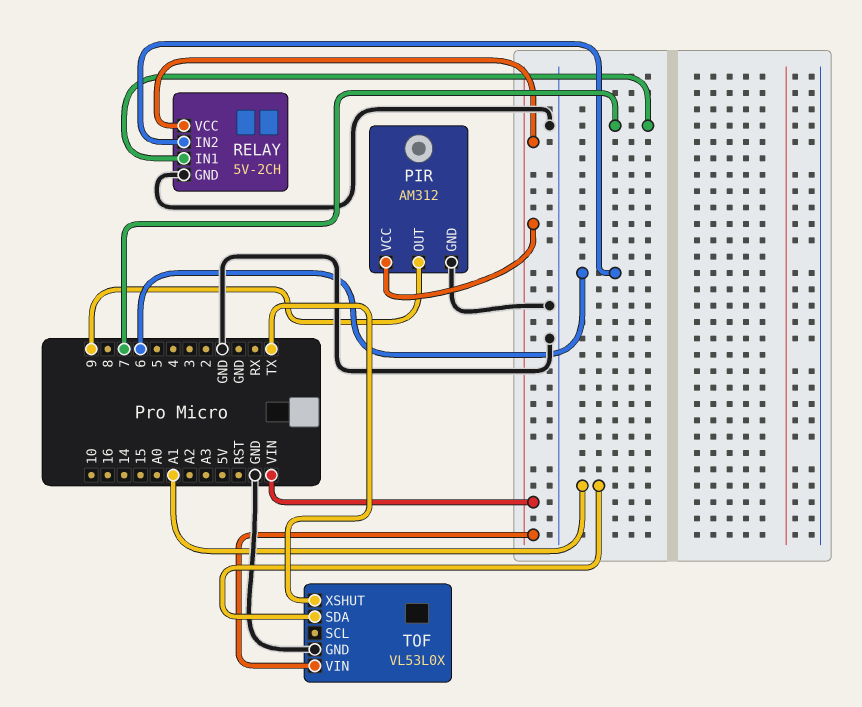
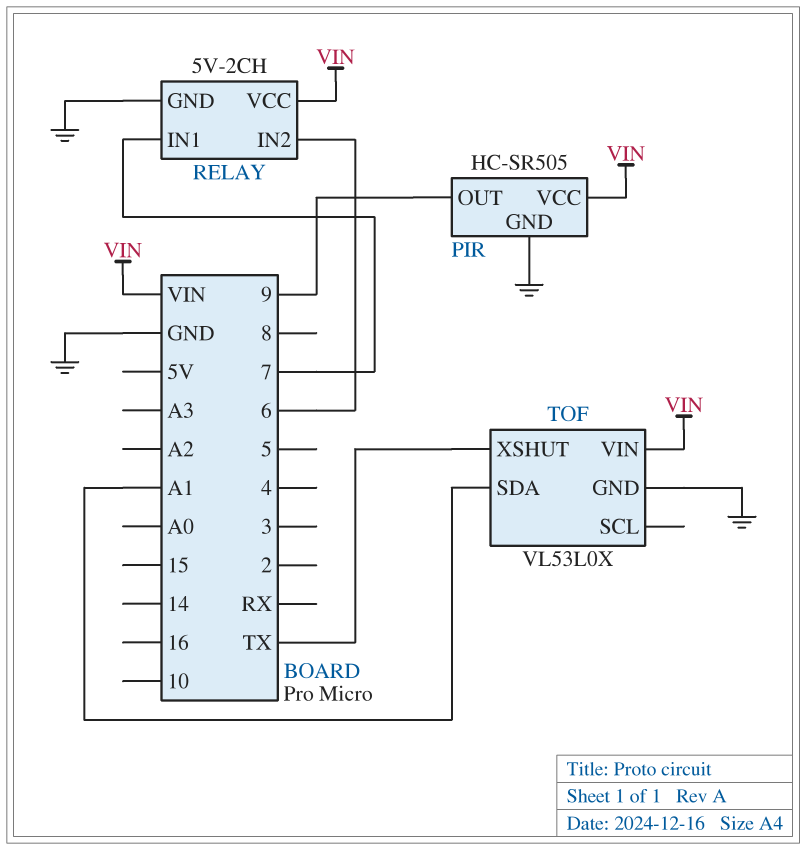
PIR: AM312 -> HC-SR505

